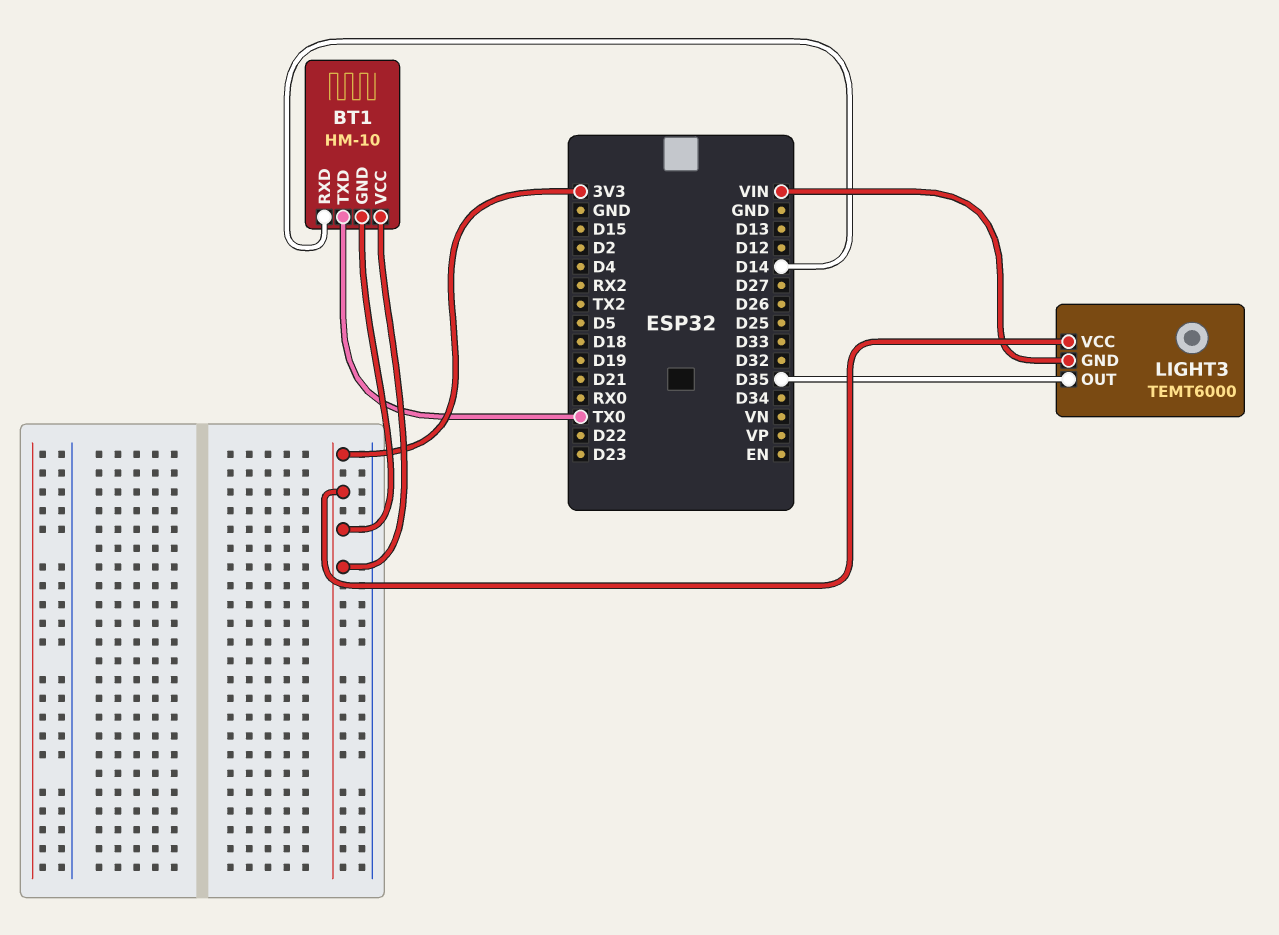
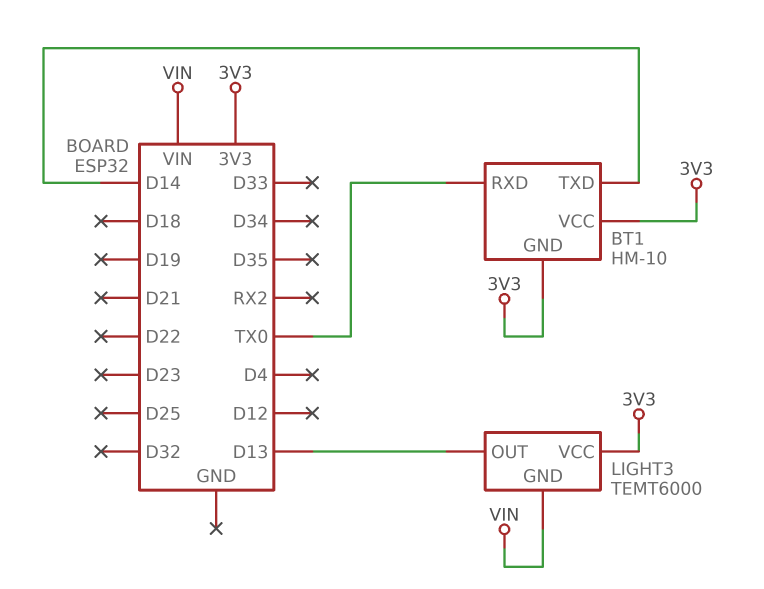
BT1 pin RXD: D14 -> TX0
BT1 pin TXD: TX0 -> D14
LIGHT3 pin OUT: D35 -> D13

